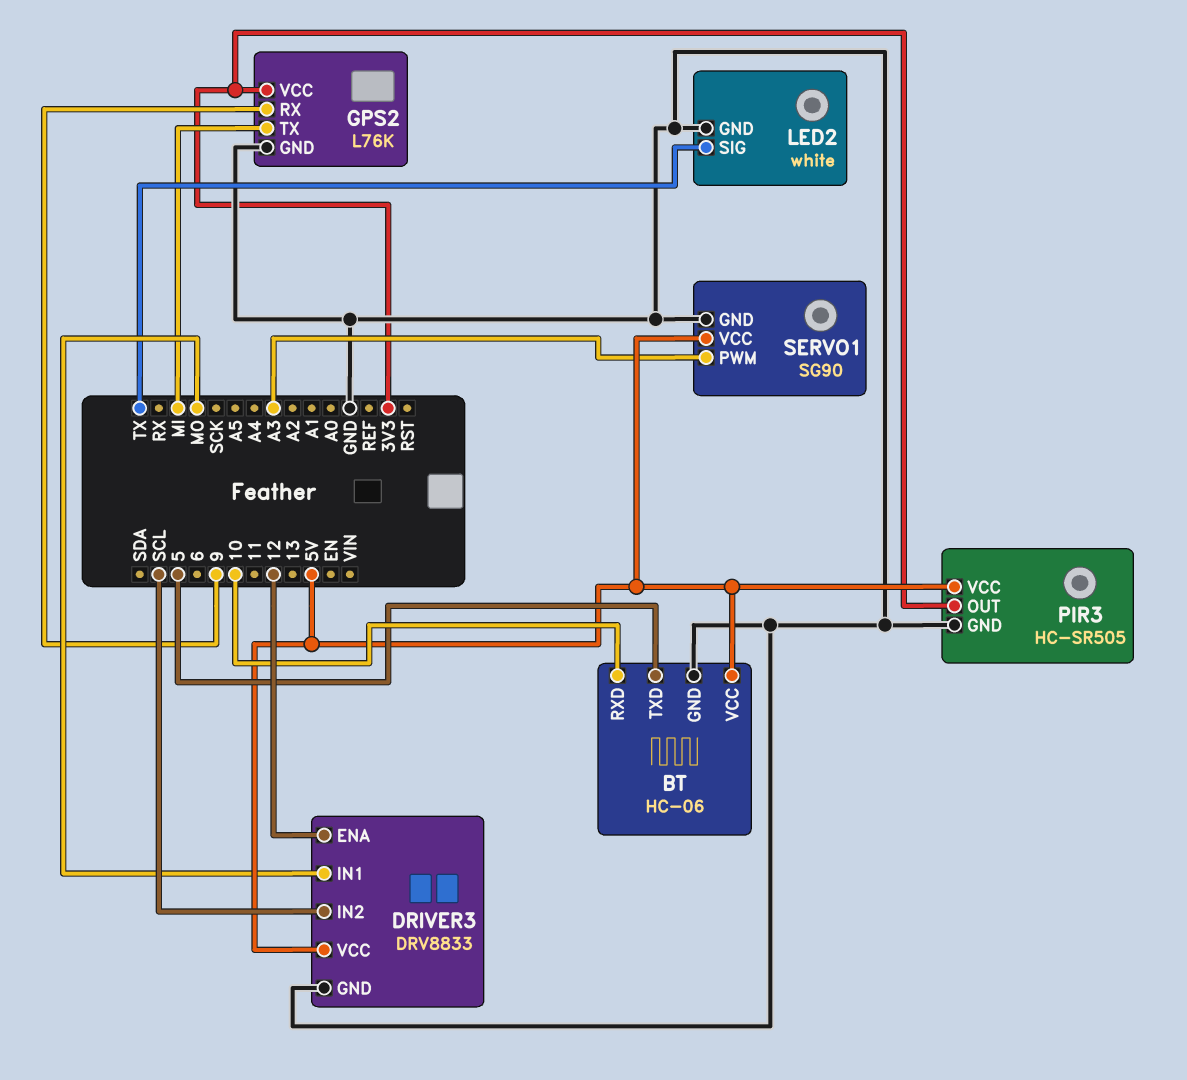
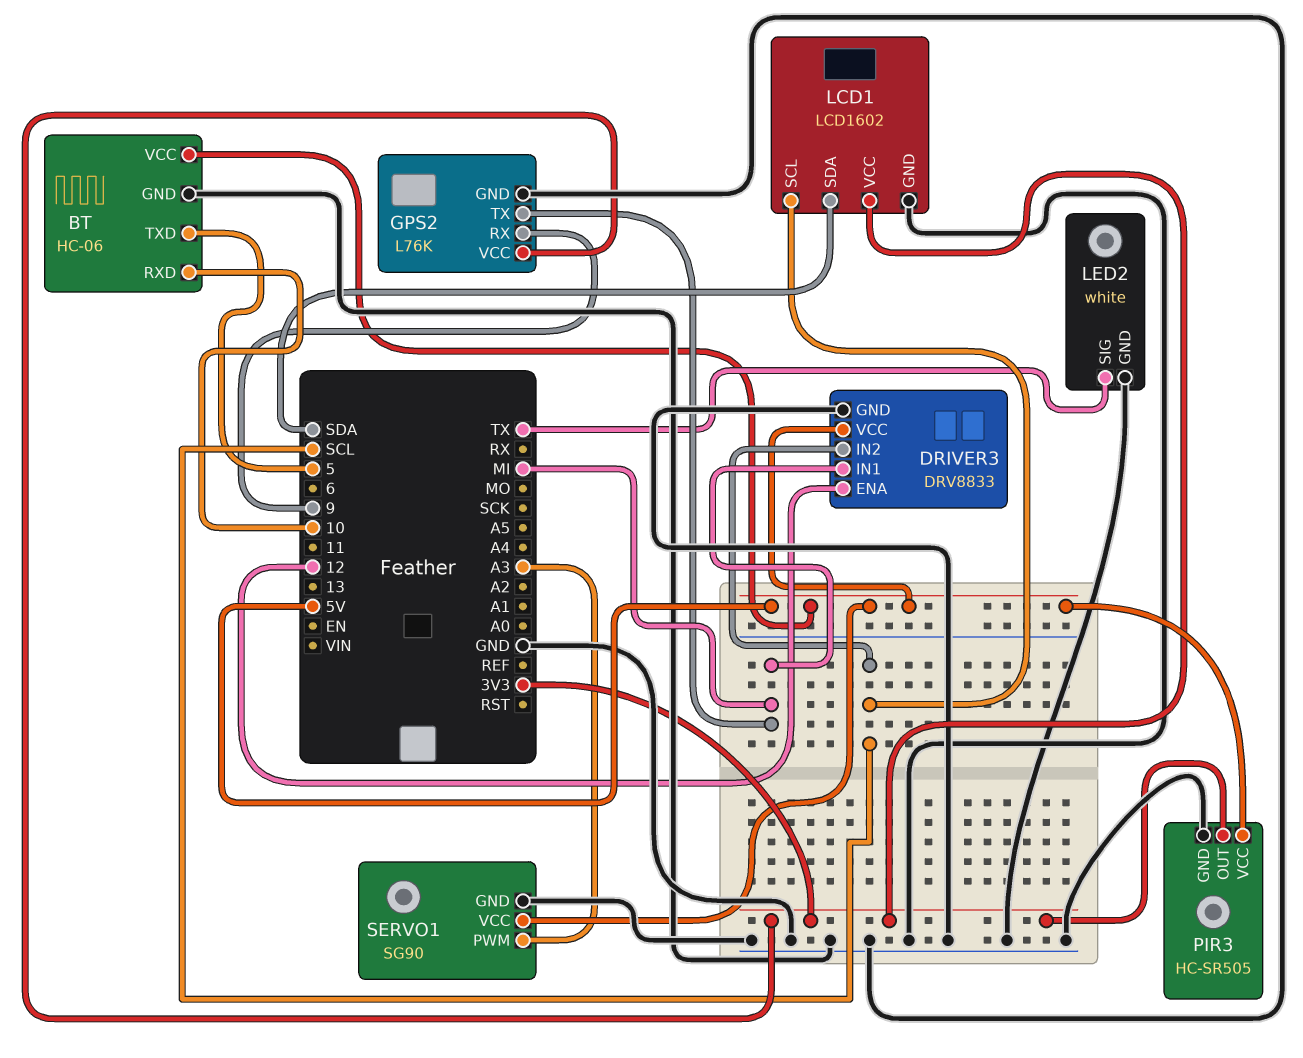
DRIVER3 pin IN1: MO -> MI
LCD1: none -> LCD1602
LCD1 pin GND: none -> GND
LCD1 pin SCL: none -> SCL
LCD1 pin SDA: none -> SDA
LCD1 pin VCC: none -> 3V3

